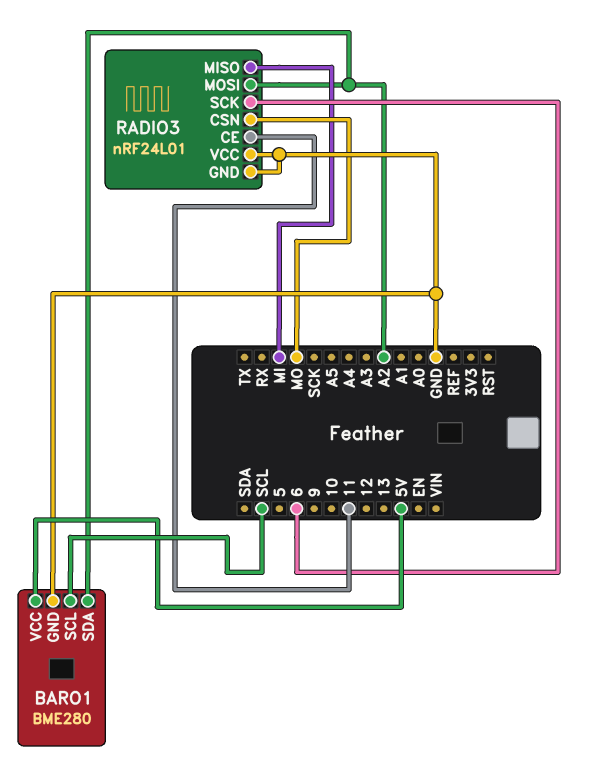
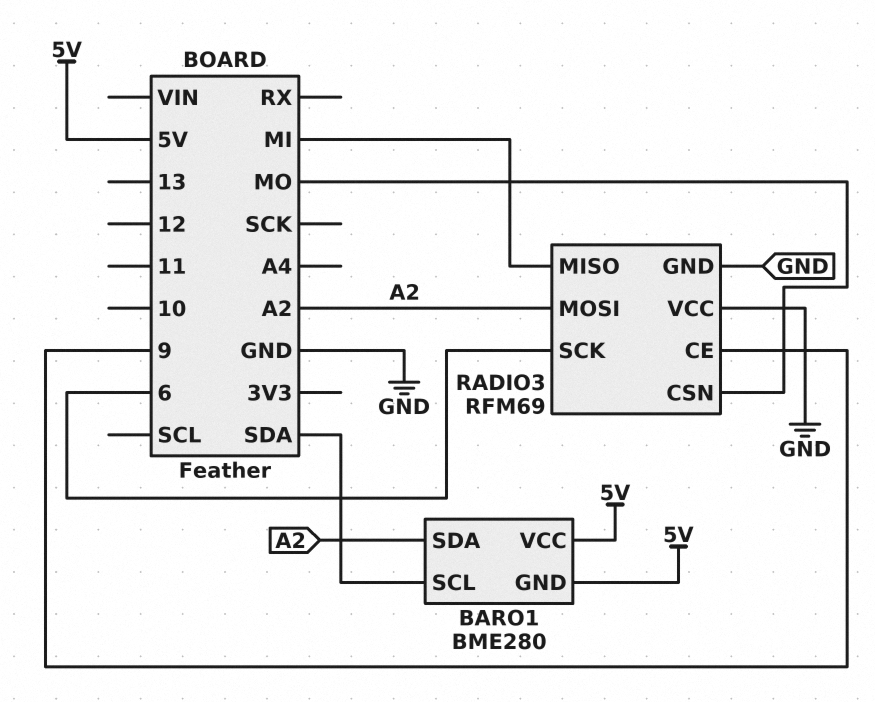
BARO1 pin GND: GND -> 5V
BARO1 pin SCL: SCL -> SDA
RADIO3: nRF24L01 -> RFM69
RADIO3 pin CE: 11 -> 9

